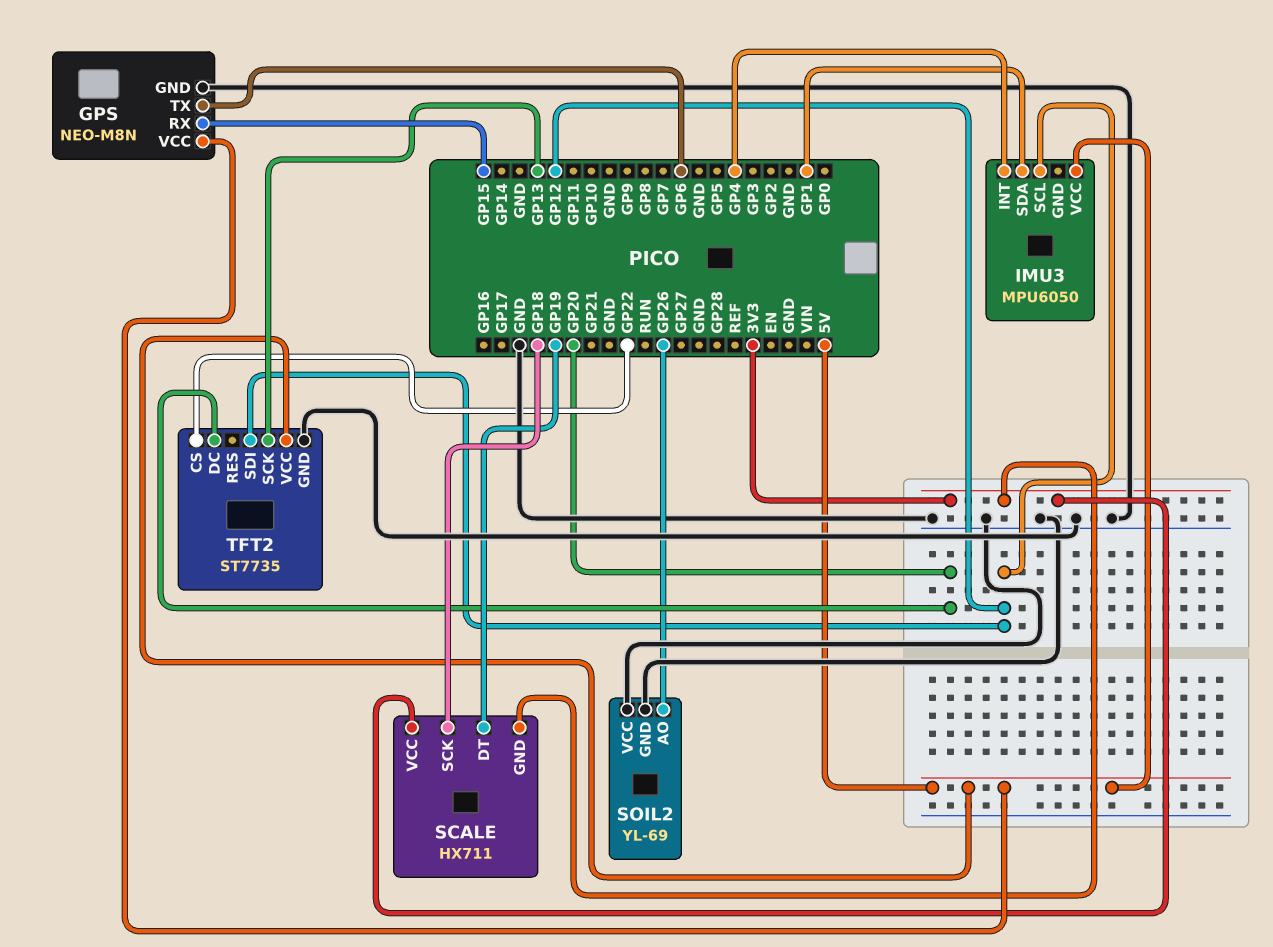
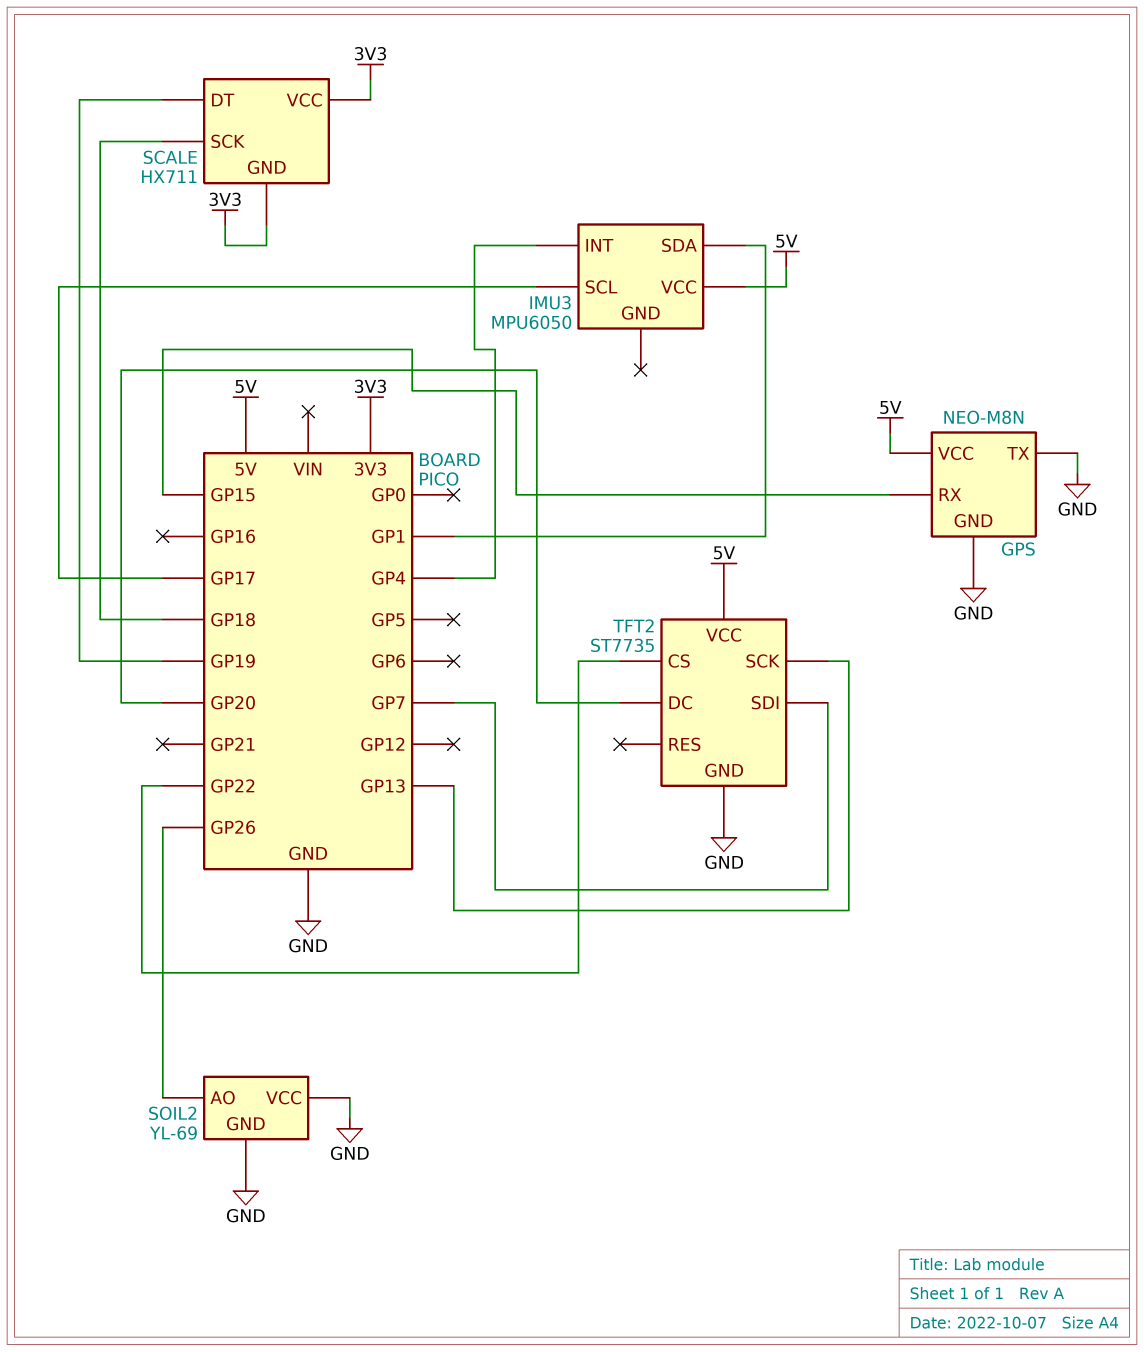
GPS pin TX: GP6 -> GND
IMU3 pin SCL: GP12 -> GP17
TFT2 pin SDI: GP12 -> GP7

